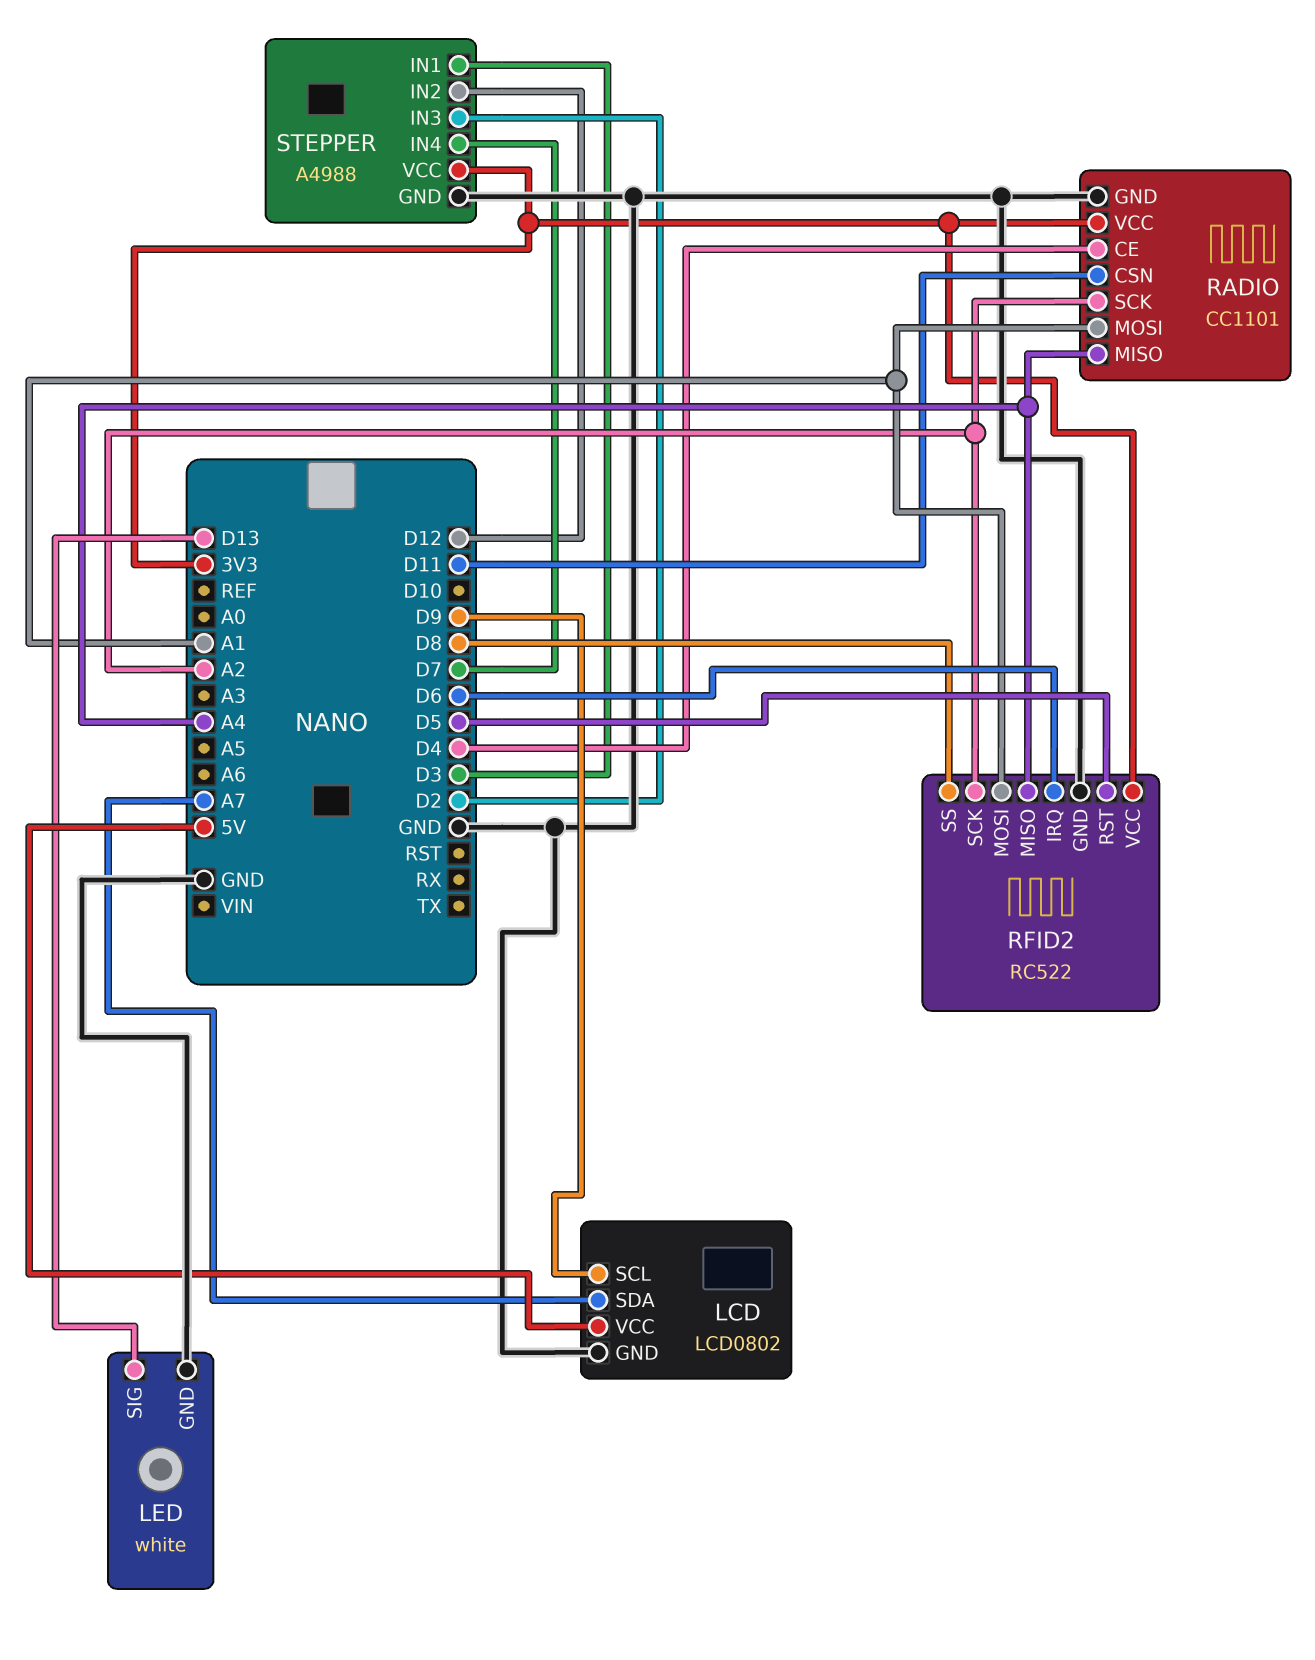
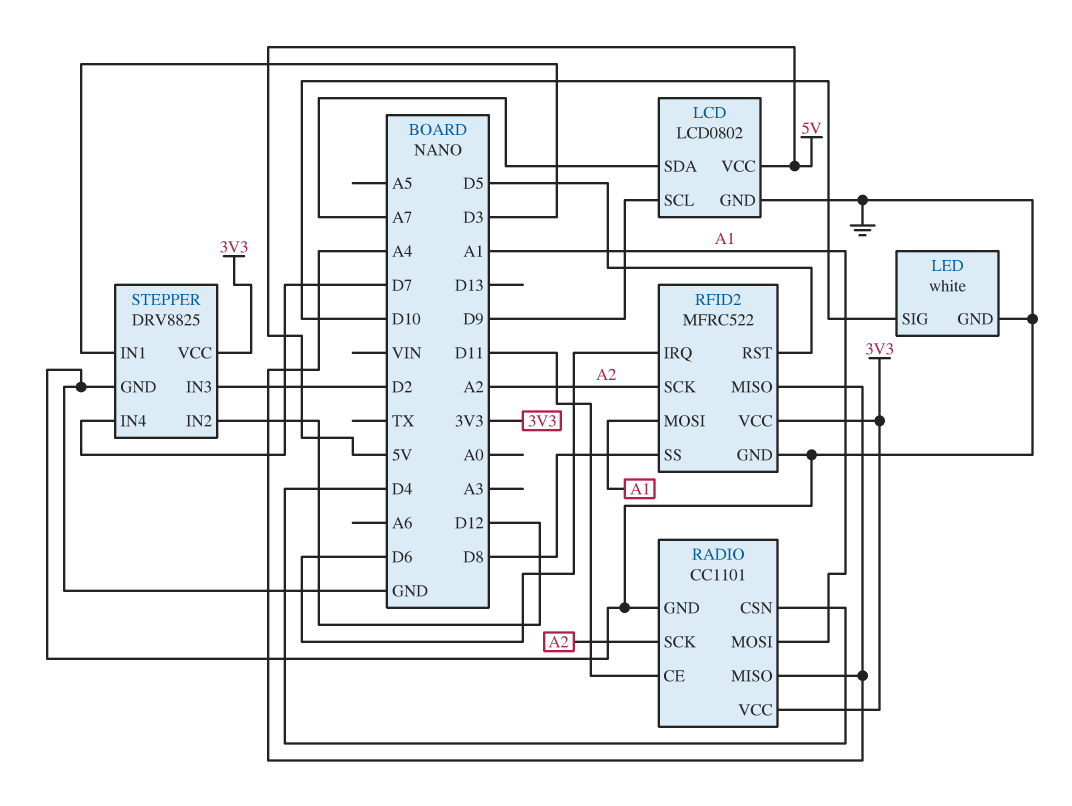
LED pin SIG: D13 -> D10
RADIO pin CE: D4 -> D11
RADIO pin CSN: D11 -> D4
RFID2: RC522 -> MFRC522
STEPPER: A4988 -> DRV8825

